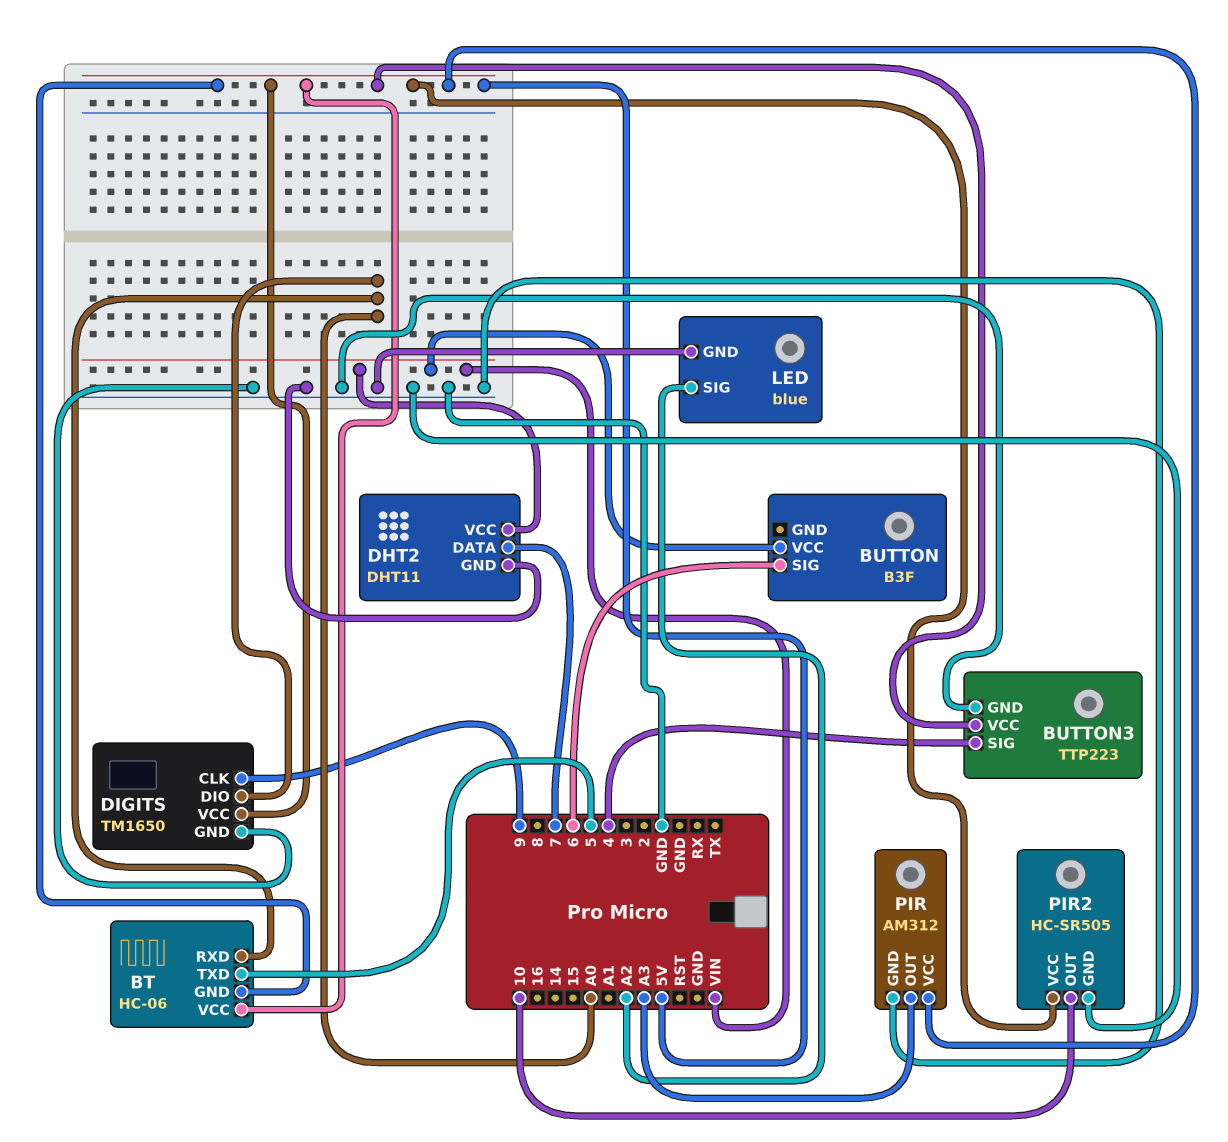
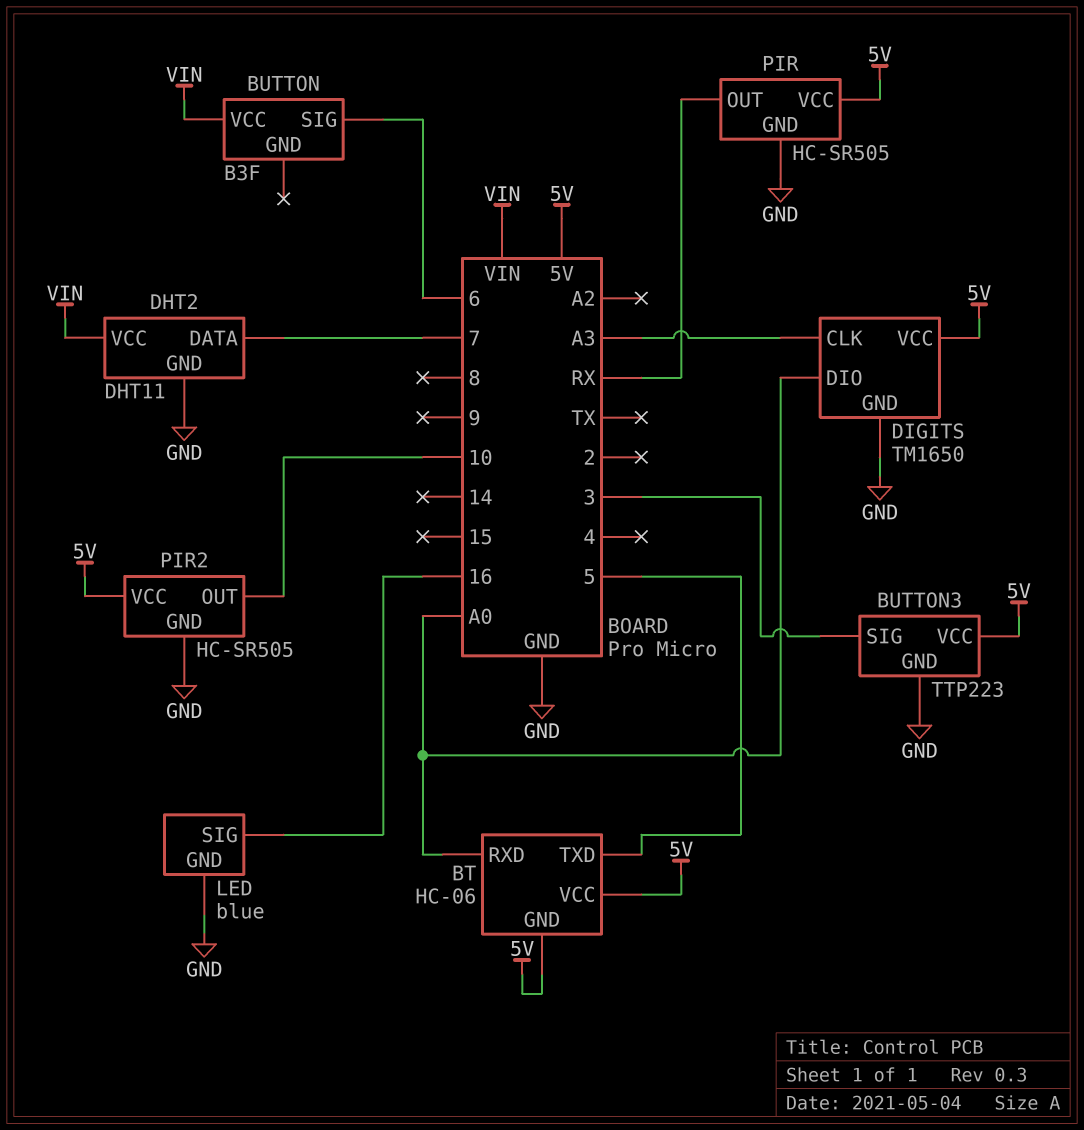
BUTTON3 pin SIG: 4 -> 3
DIGITS pin CLK: 9 -> A3
LED pin SIG: A2 -> 16
PIR: AM312 -> HC-SR505
PIR pin OUT: A3 -> RX

